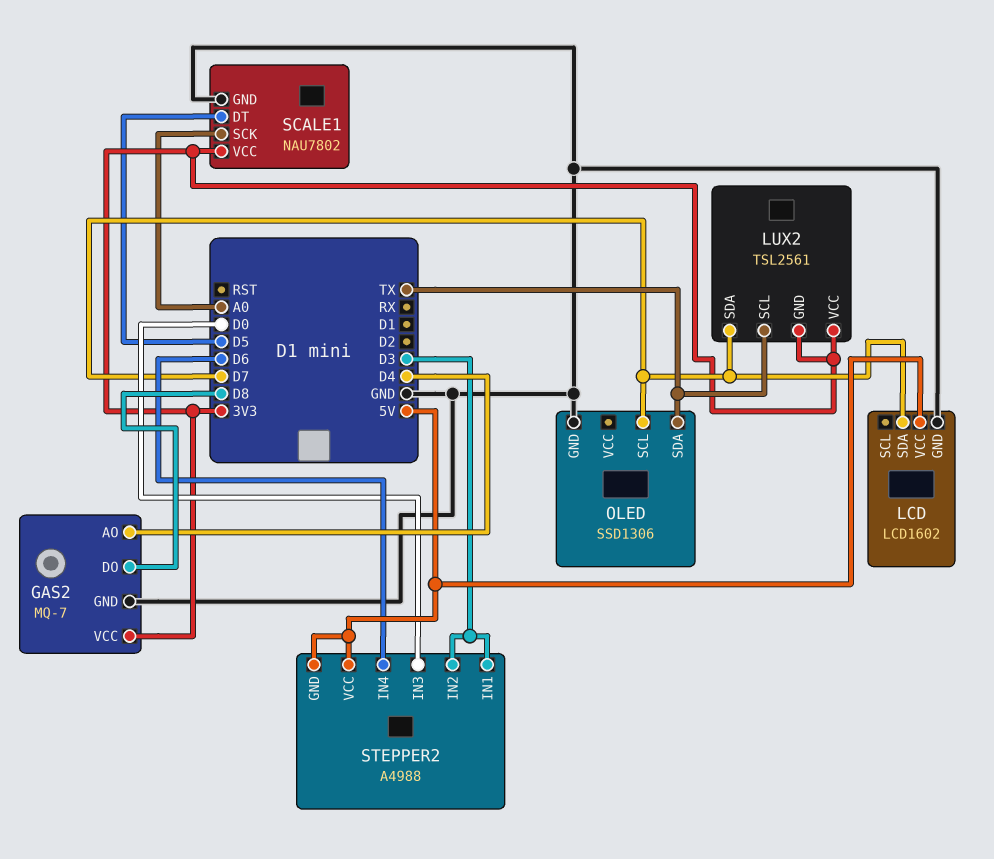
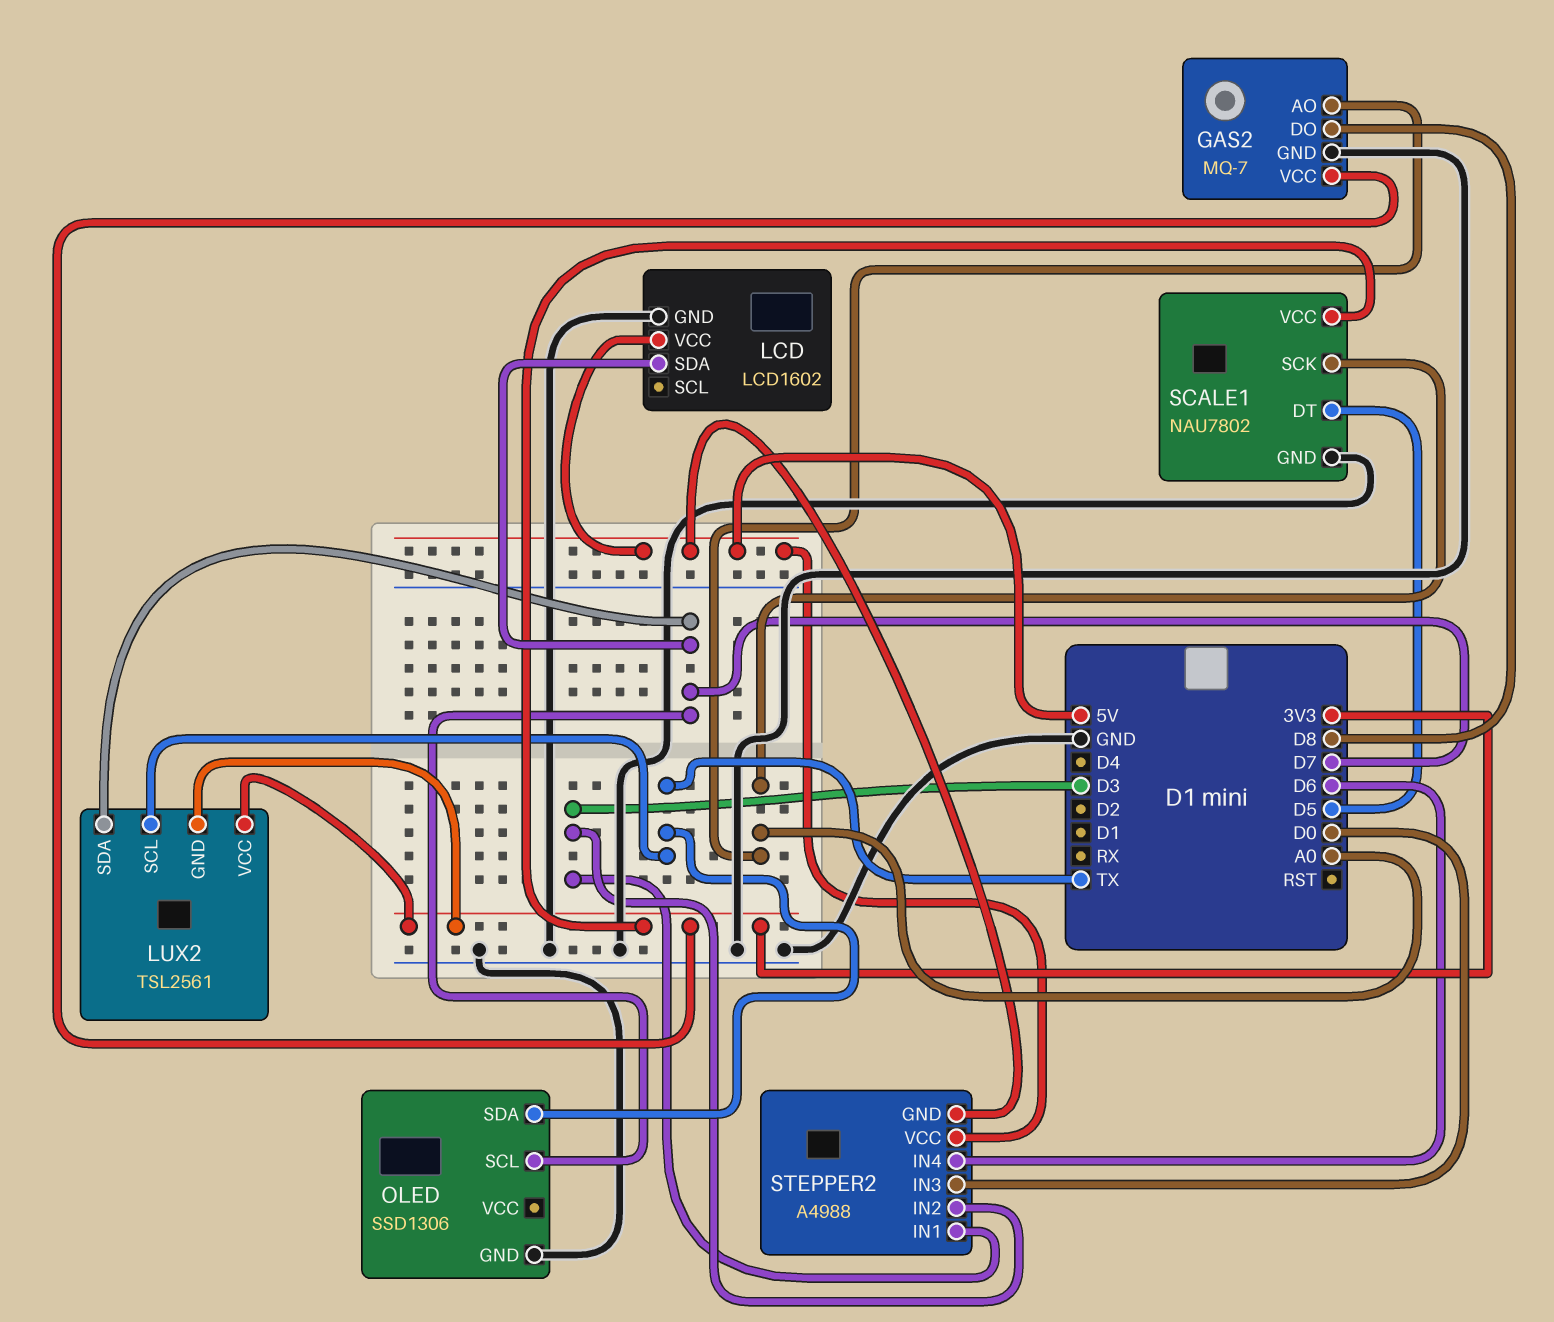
GAS2 pin AO: D4 -> A0

